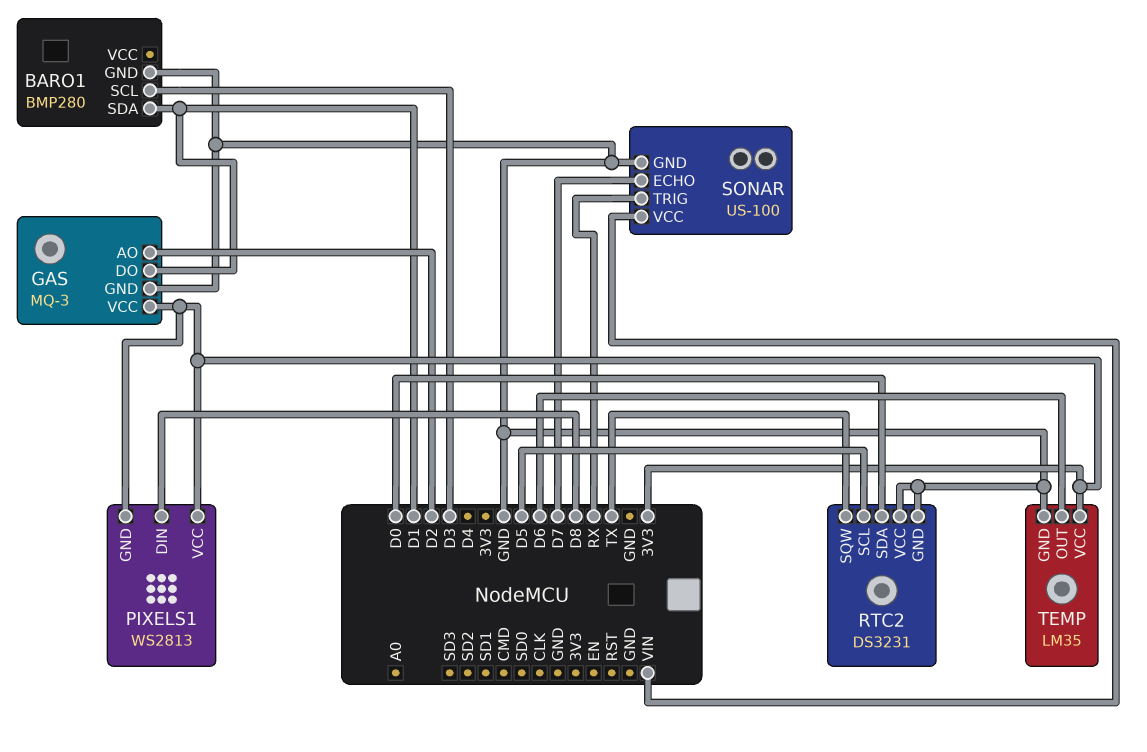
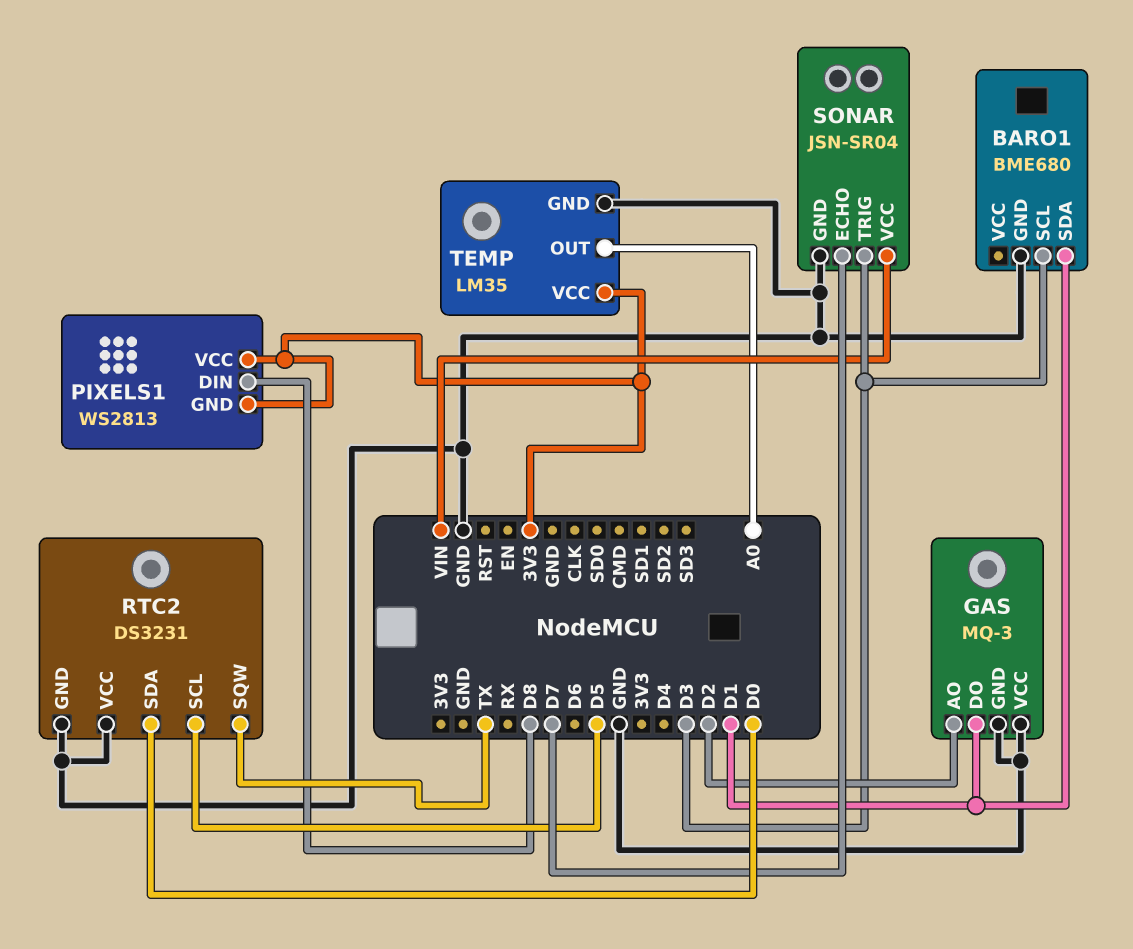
BARO1: BMP280 -> BME680
GAS pin VCC: 3V3 -> GND
SONAR: US-100 -> JSN-SR04
SONAR pin TRIG: RX -> D3
TEMP pin OUT: D6 -> A0

